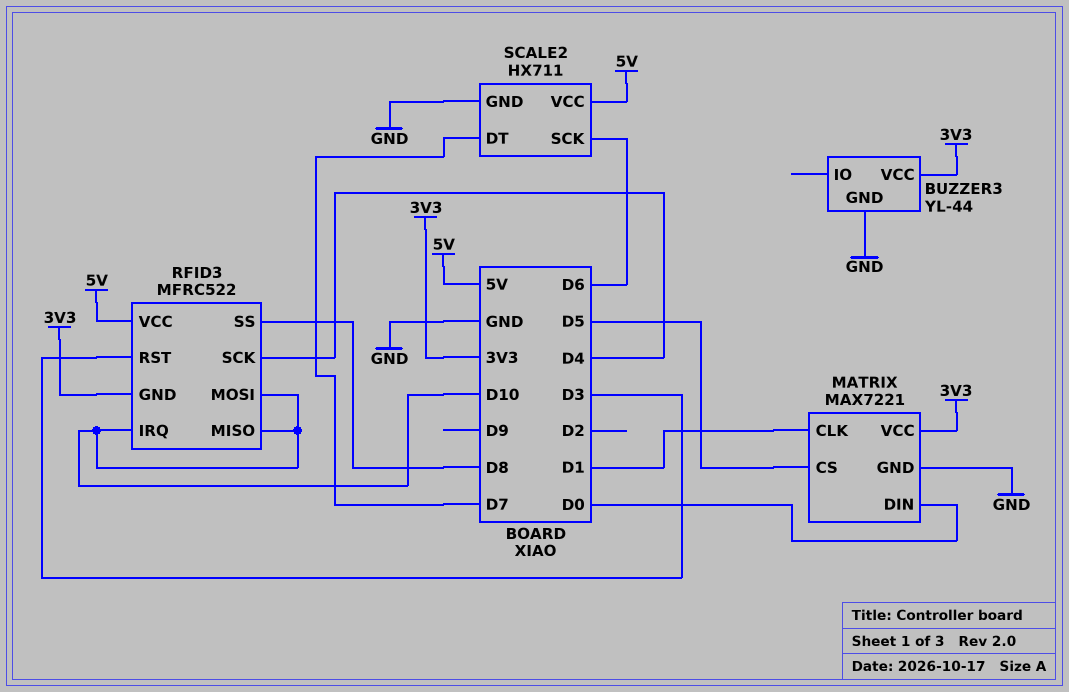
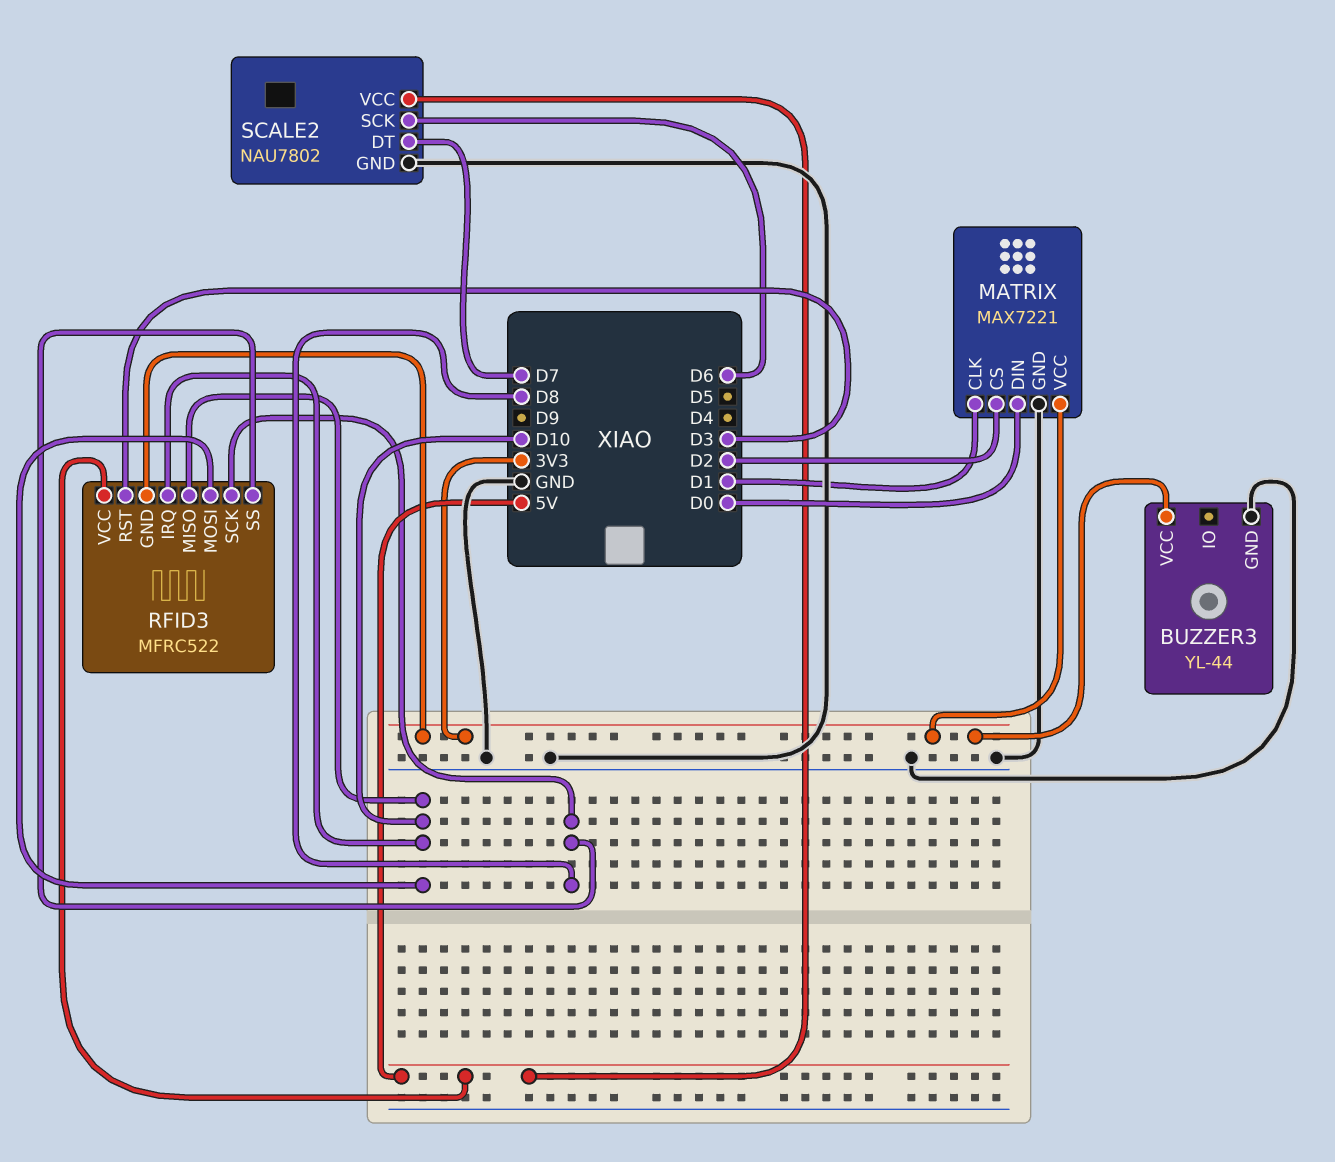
MATRIX pin CS: D5 -> D2
RFID3 pin SCK: D4 -> D8
SCALE2: HX711 -> NAU7802

